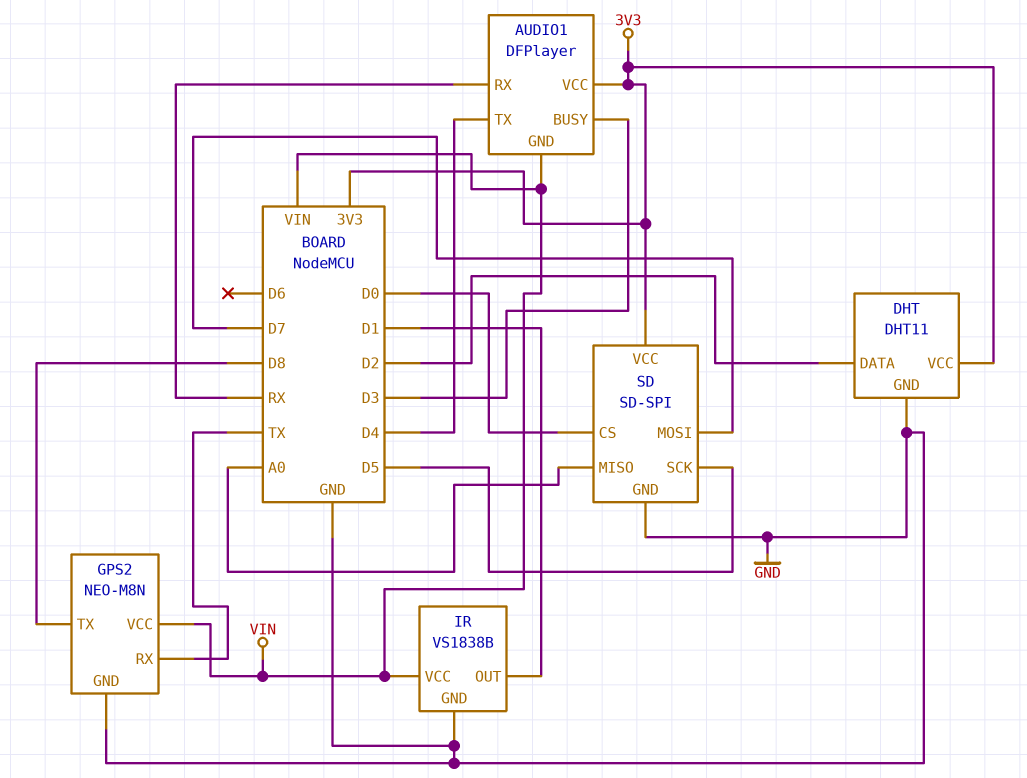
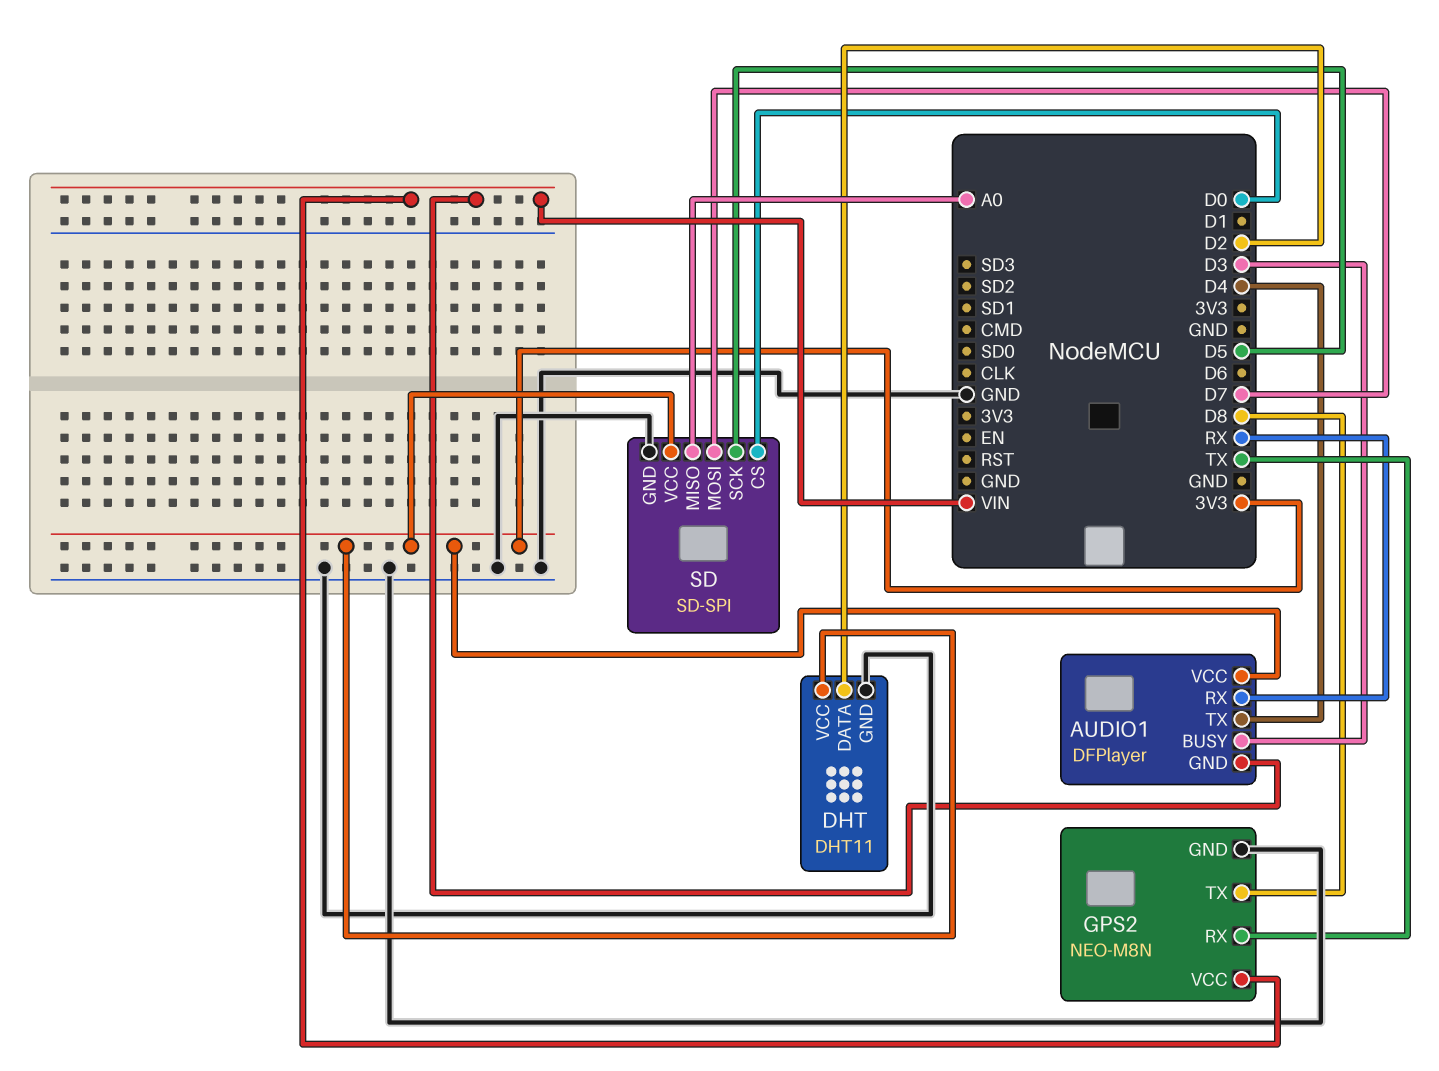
IR: VS1838B -> none
IR pin GND: GND -> none
IR pin OUT: D1 -> none
IR pin VCC: VIN -> none

